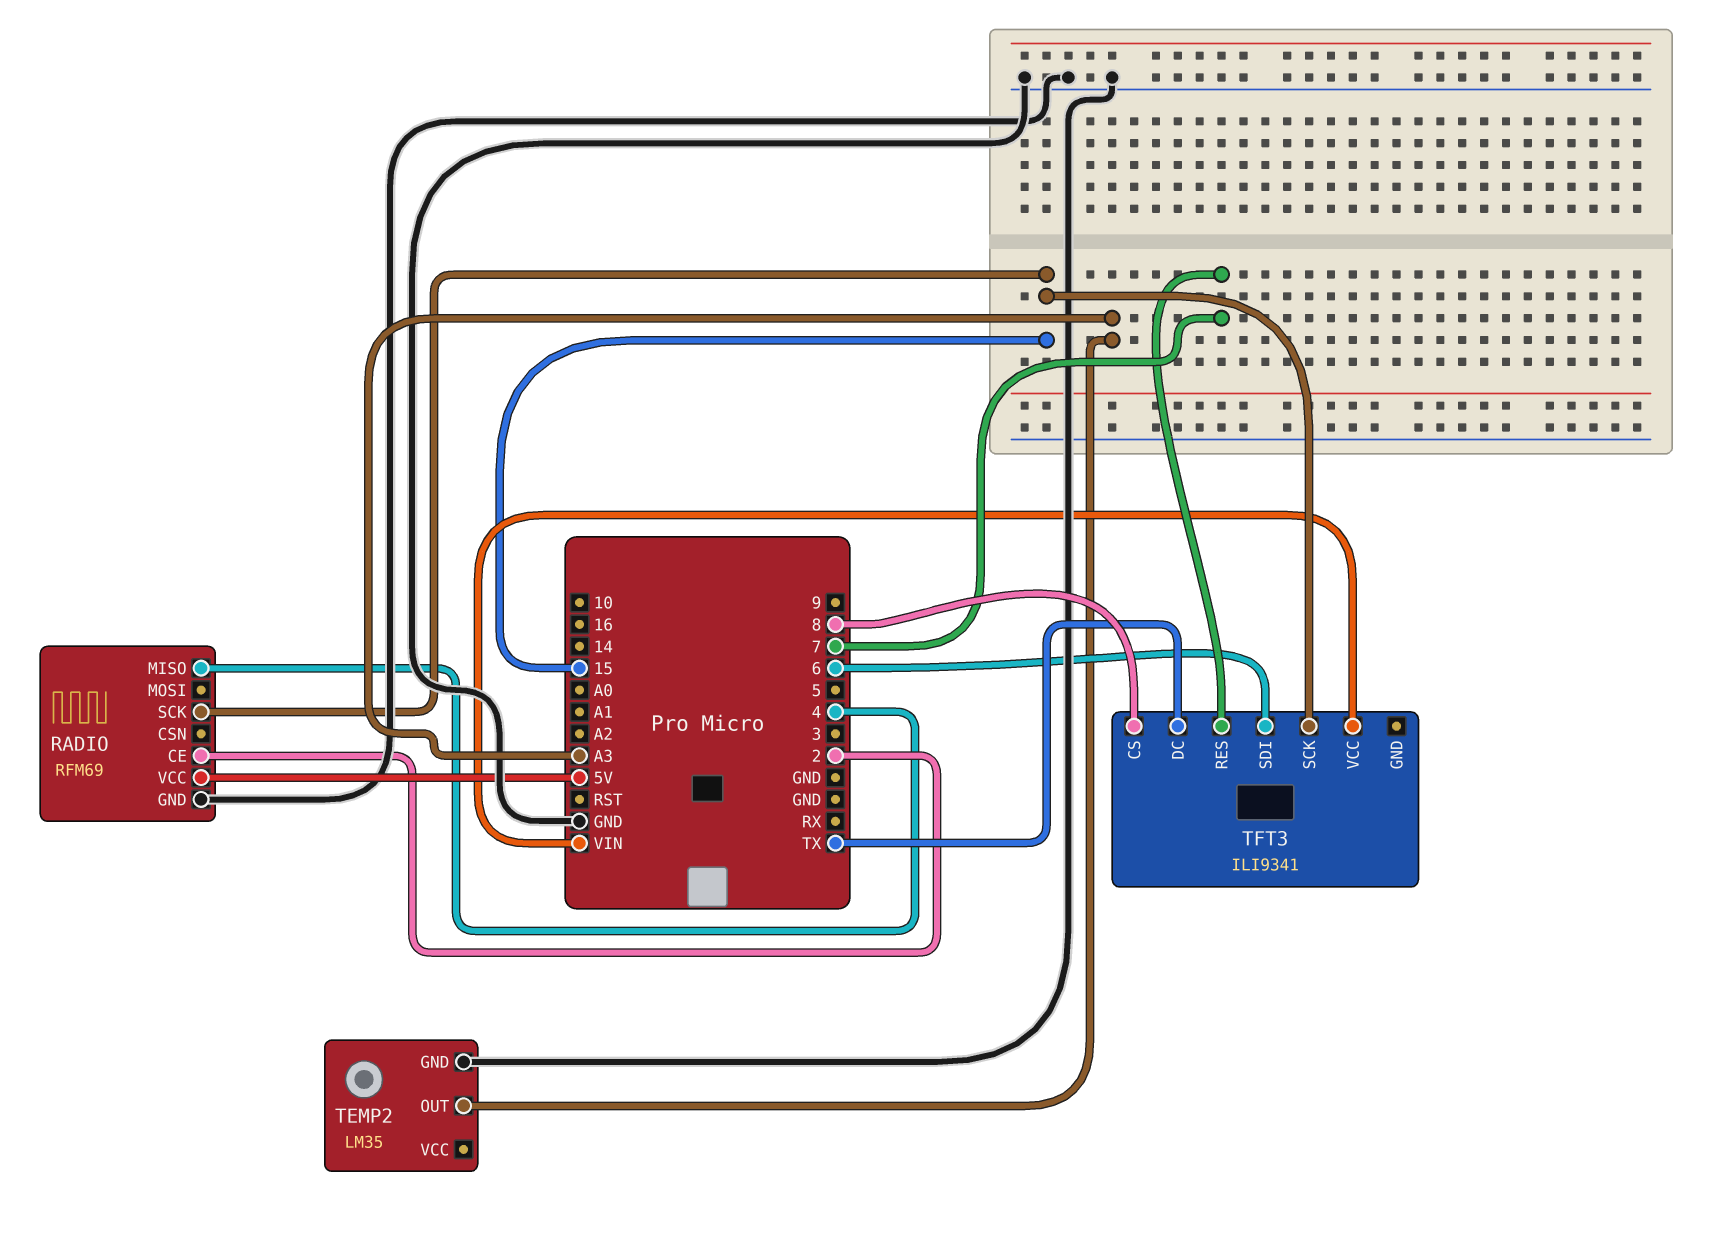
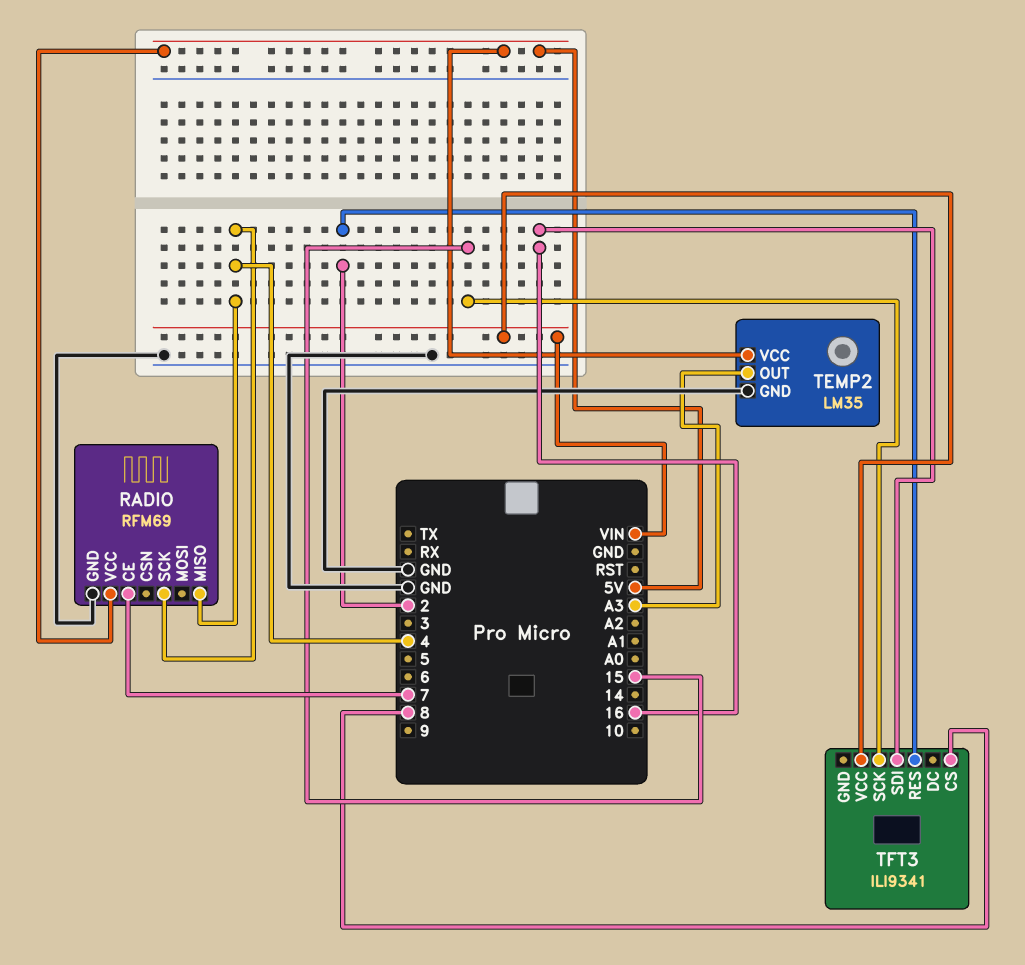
RADIO pin CE: 2 -> 7
RADIO pin SCK: 15 -> 4
TEMP2 pin VCC: none -> 5V
TFT3 pin DC: TX -> none
TFT3 pin RES: 7 -> 2
TFT3 pin SDI: 6 -> 16

